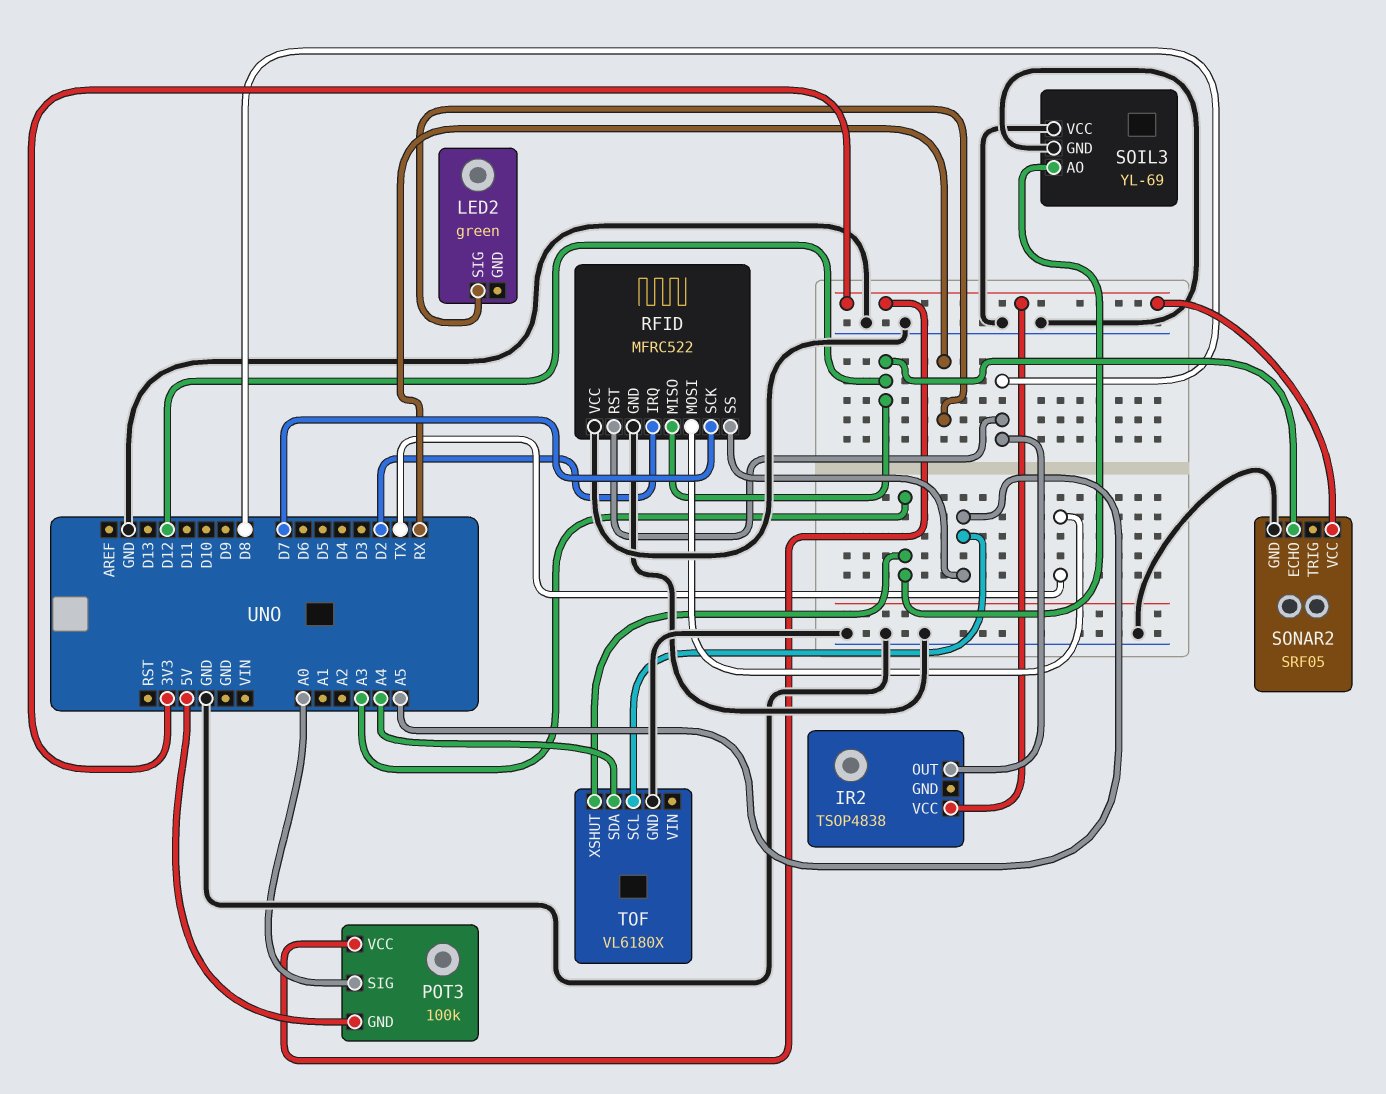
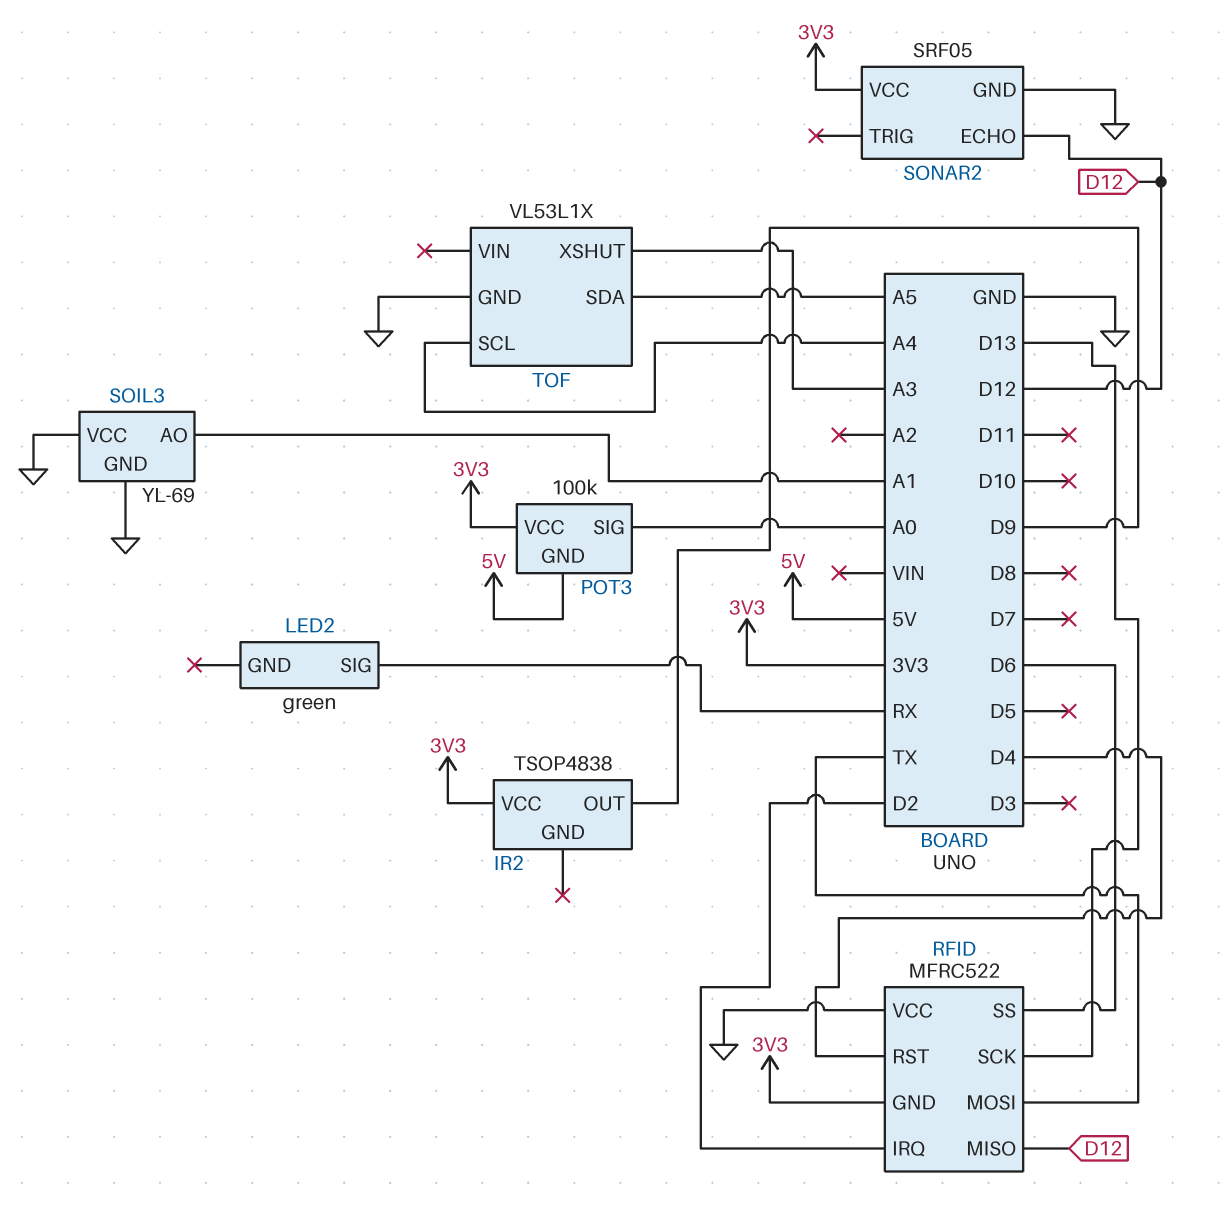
IR2 pin OUT: D8 -> D9
RFID pin GND: GND -> 3V3
RFID pin RST: D8 -> D4
RFID pin SCK: D7 -> D13
RFID pin SS: A5 -> D6
SOIL3 pin AO: A3 -> A1
TOF: VL6180X -> VL53L1X
TOF pin SCL: A5 -> A4
TOF pin SDA: A4 -> A5

